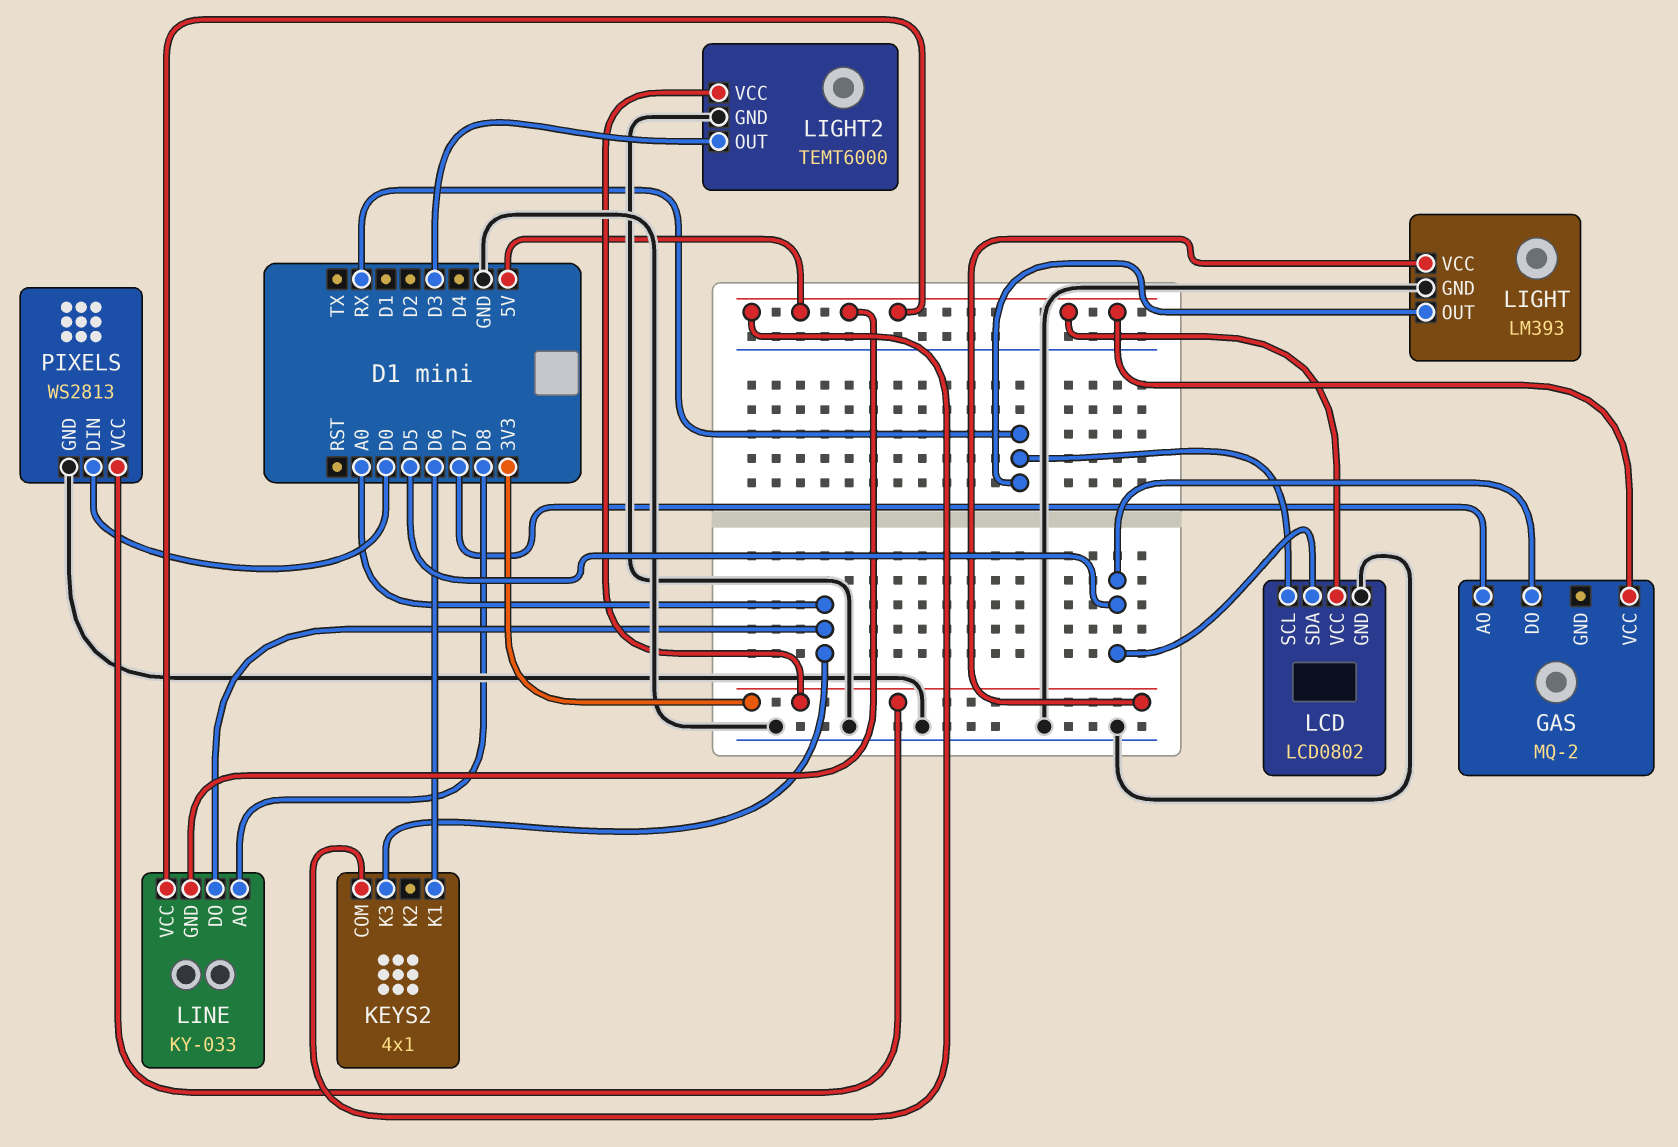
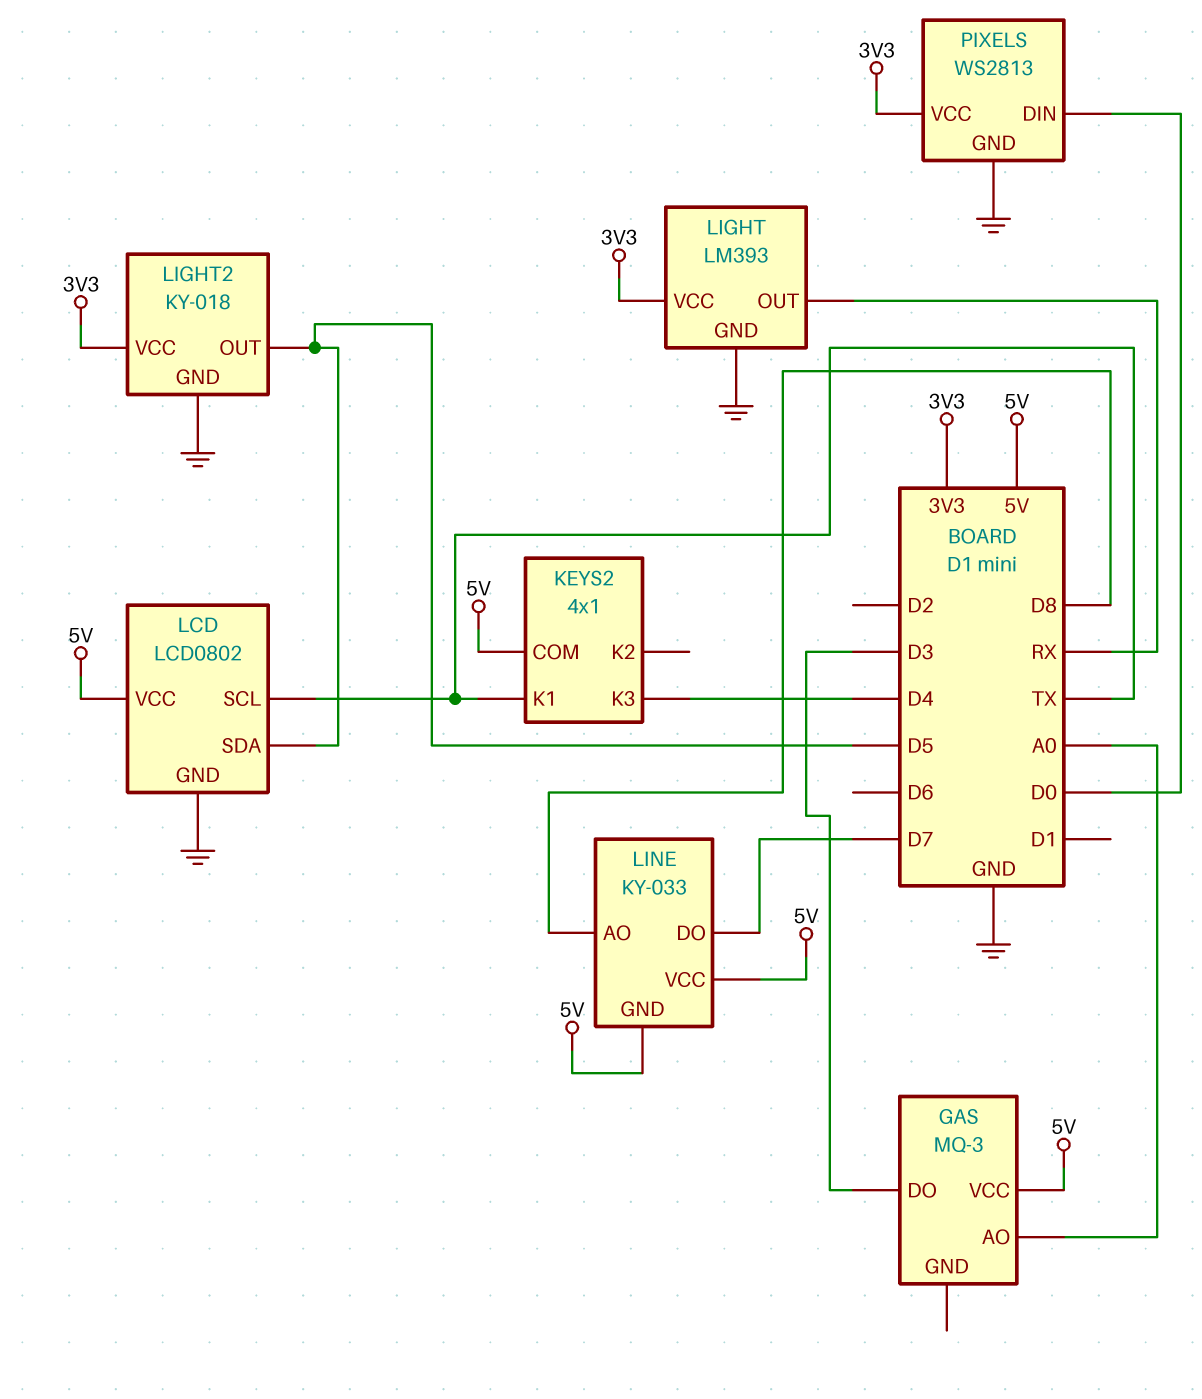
GAS: MQ-2 -> MQ-3
GAS pin AO: D7 -> A0
GAS pin DO: D5 -> D3
KEYS2 pin K1: D6 -> TX
KEYS2 pin K3: A0 -> D4
LCD pin SCL: RX -> TX
LIGHT2: TEMT6000 -> KY-018
LIGHT2 pin OUT: D3 -> D5
LINE pin DO: A0 -> D7

